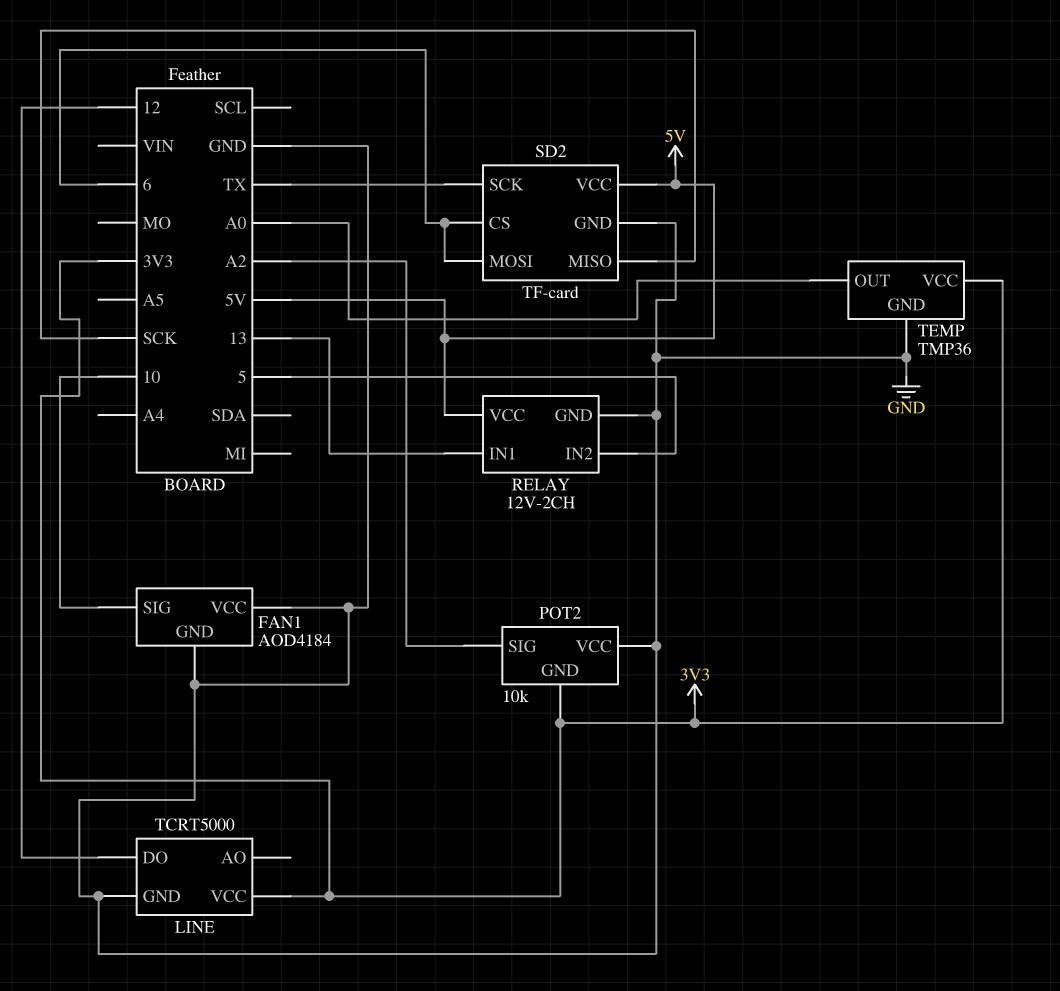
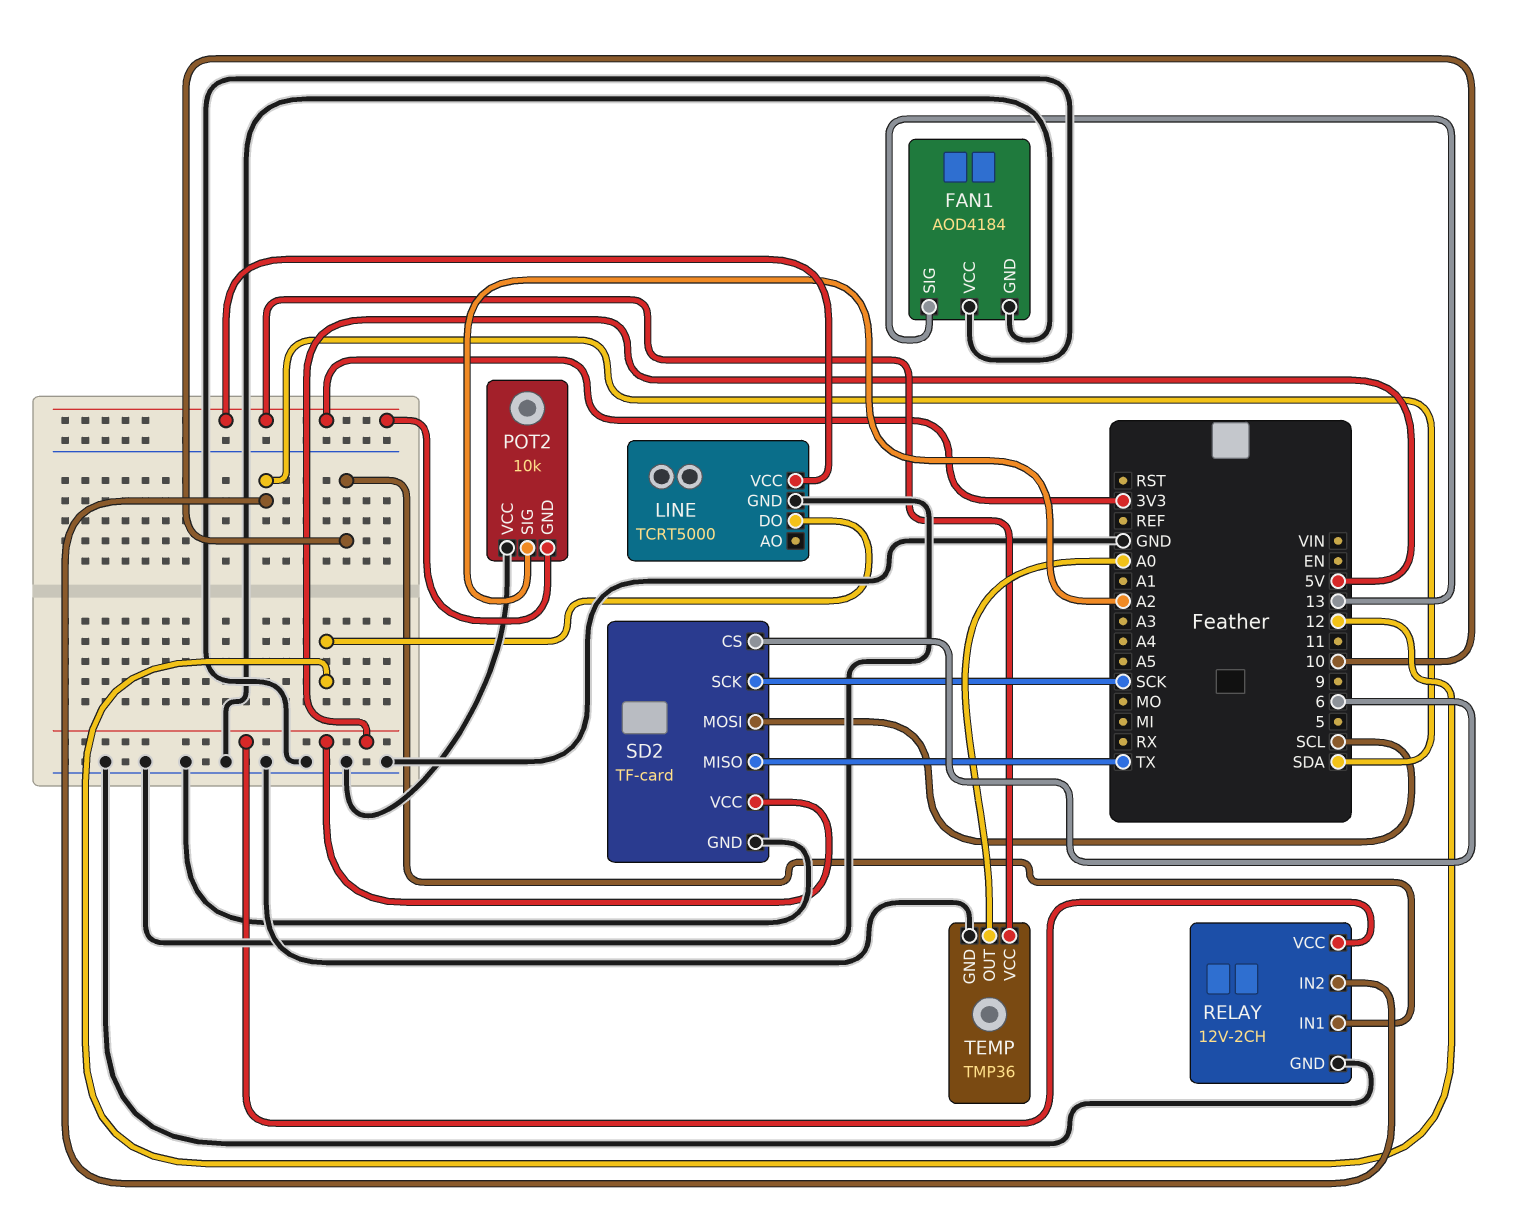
FAN1 pin SIG: 10 -> 13
RELAY pin IN1: 13 -> 10
RELAY pin IN2: 5 -> SDA
SD2 pin MISO: SCK -> TX
SD2 pin MOSI: 6 -> SCL
SD2 pin SCK: TX -> SCK

